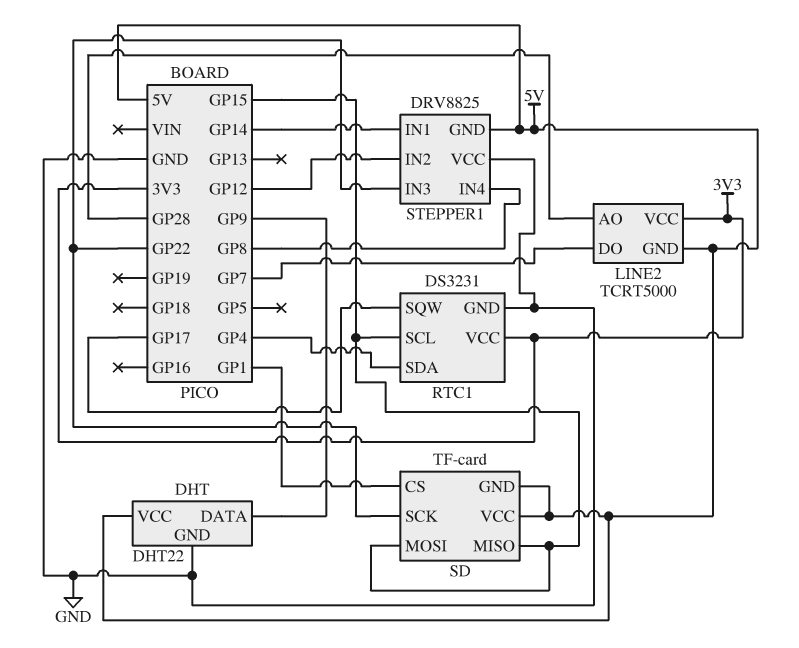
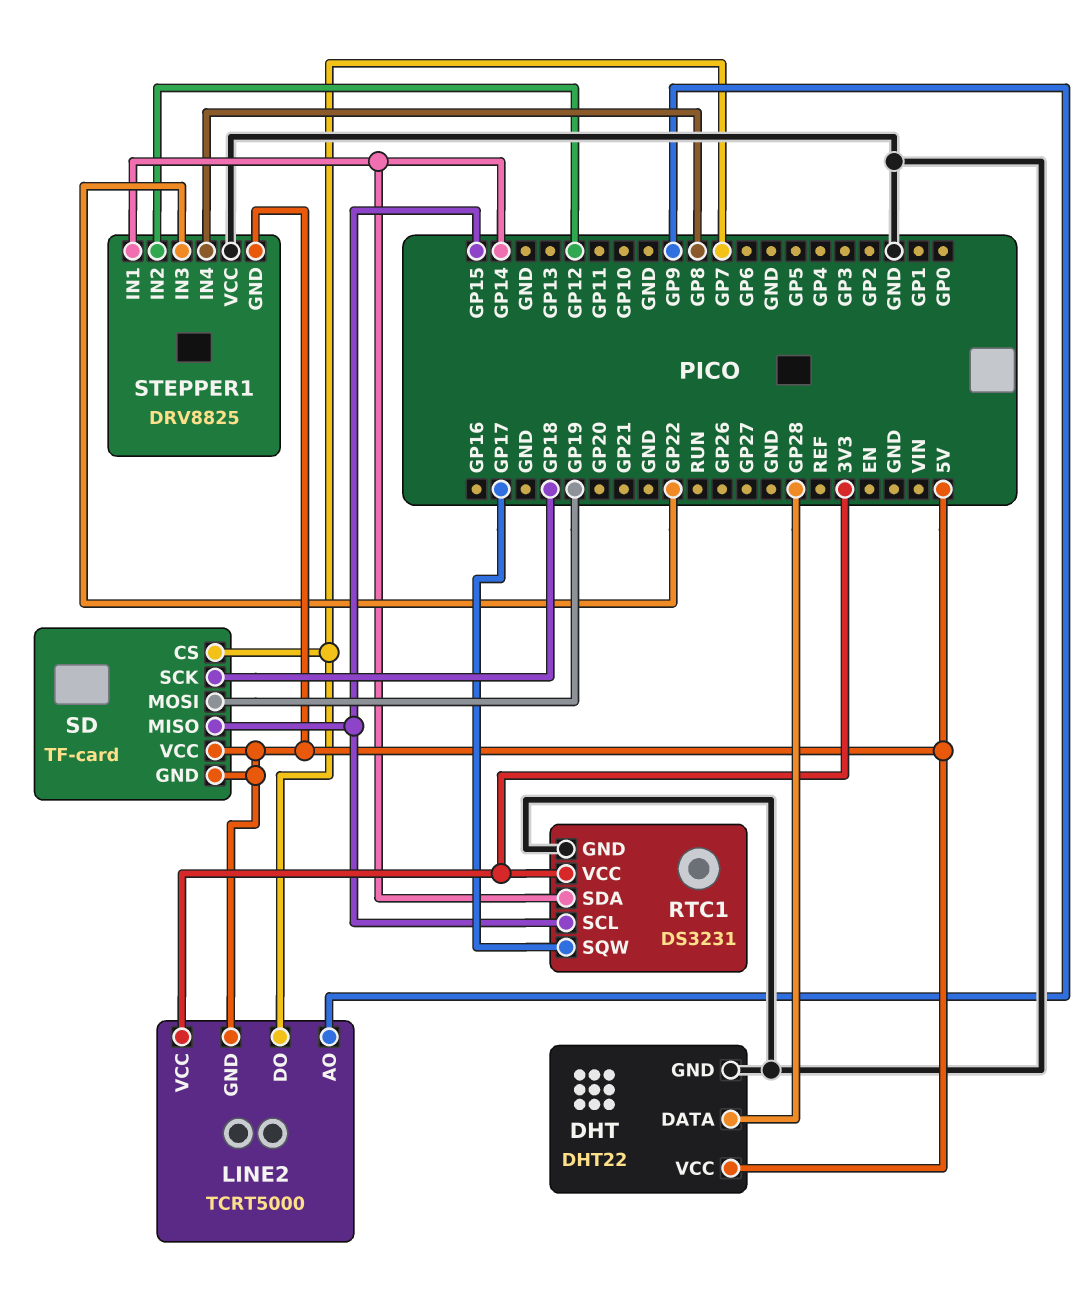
DHT pin DATA: GP9 -> GP28
LINE2 pin AO: GP28 -> GP9
RTC1 pin SDA: GP4 -> GP14
SD pin CS: GP1 -> GP7
SD pin MOSI: GP15 -> GP19
SD pin SCK: GP22 -> GP18

